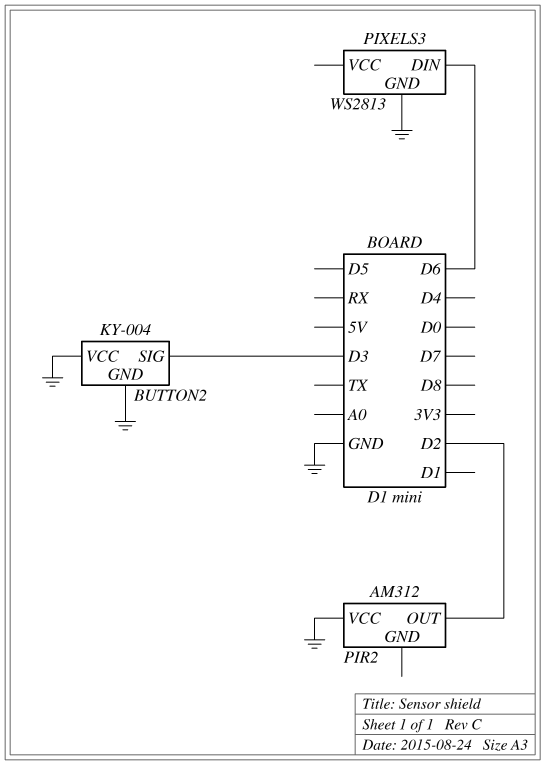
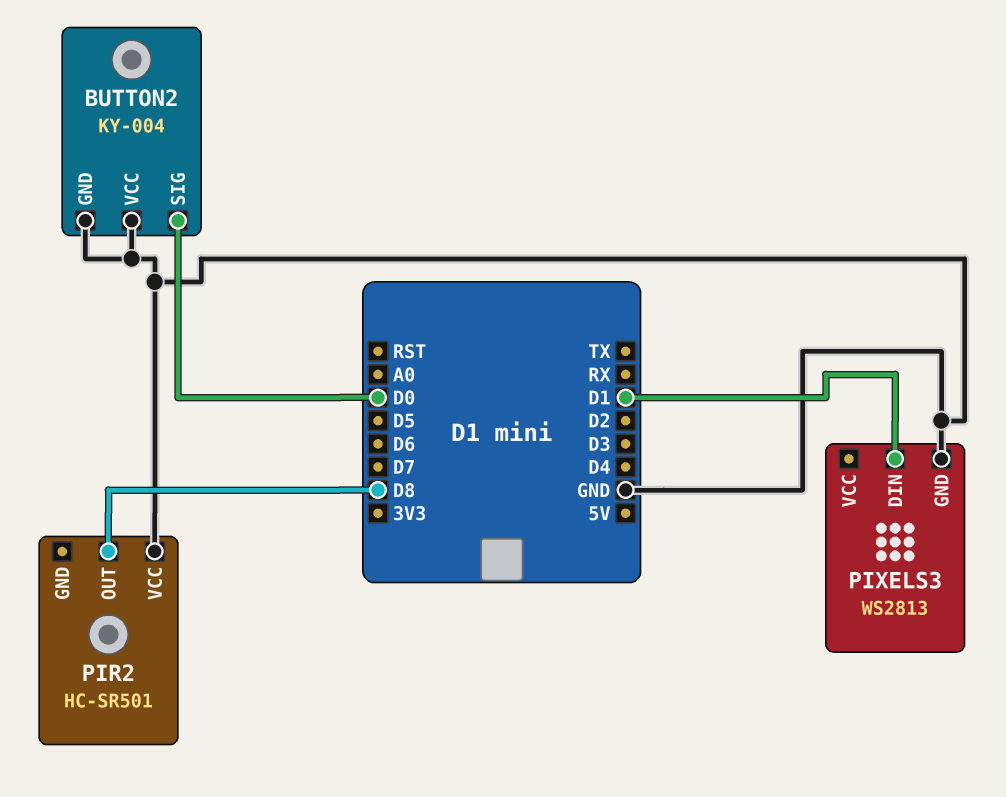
BUTTON2 pin SIG: D3 -> D0
PIR2: AM312 -> HC-SR501
PIR2 pin OUT: D2 -> D8
PIXELS3 pin DIN: D6 -> D1

